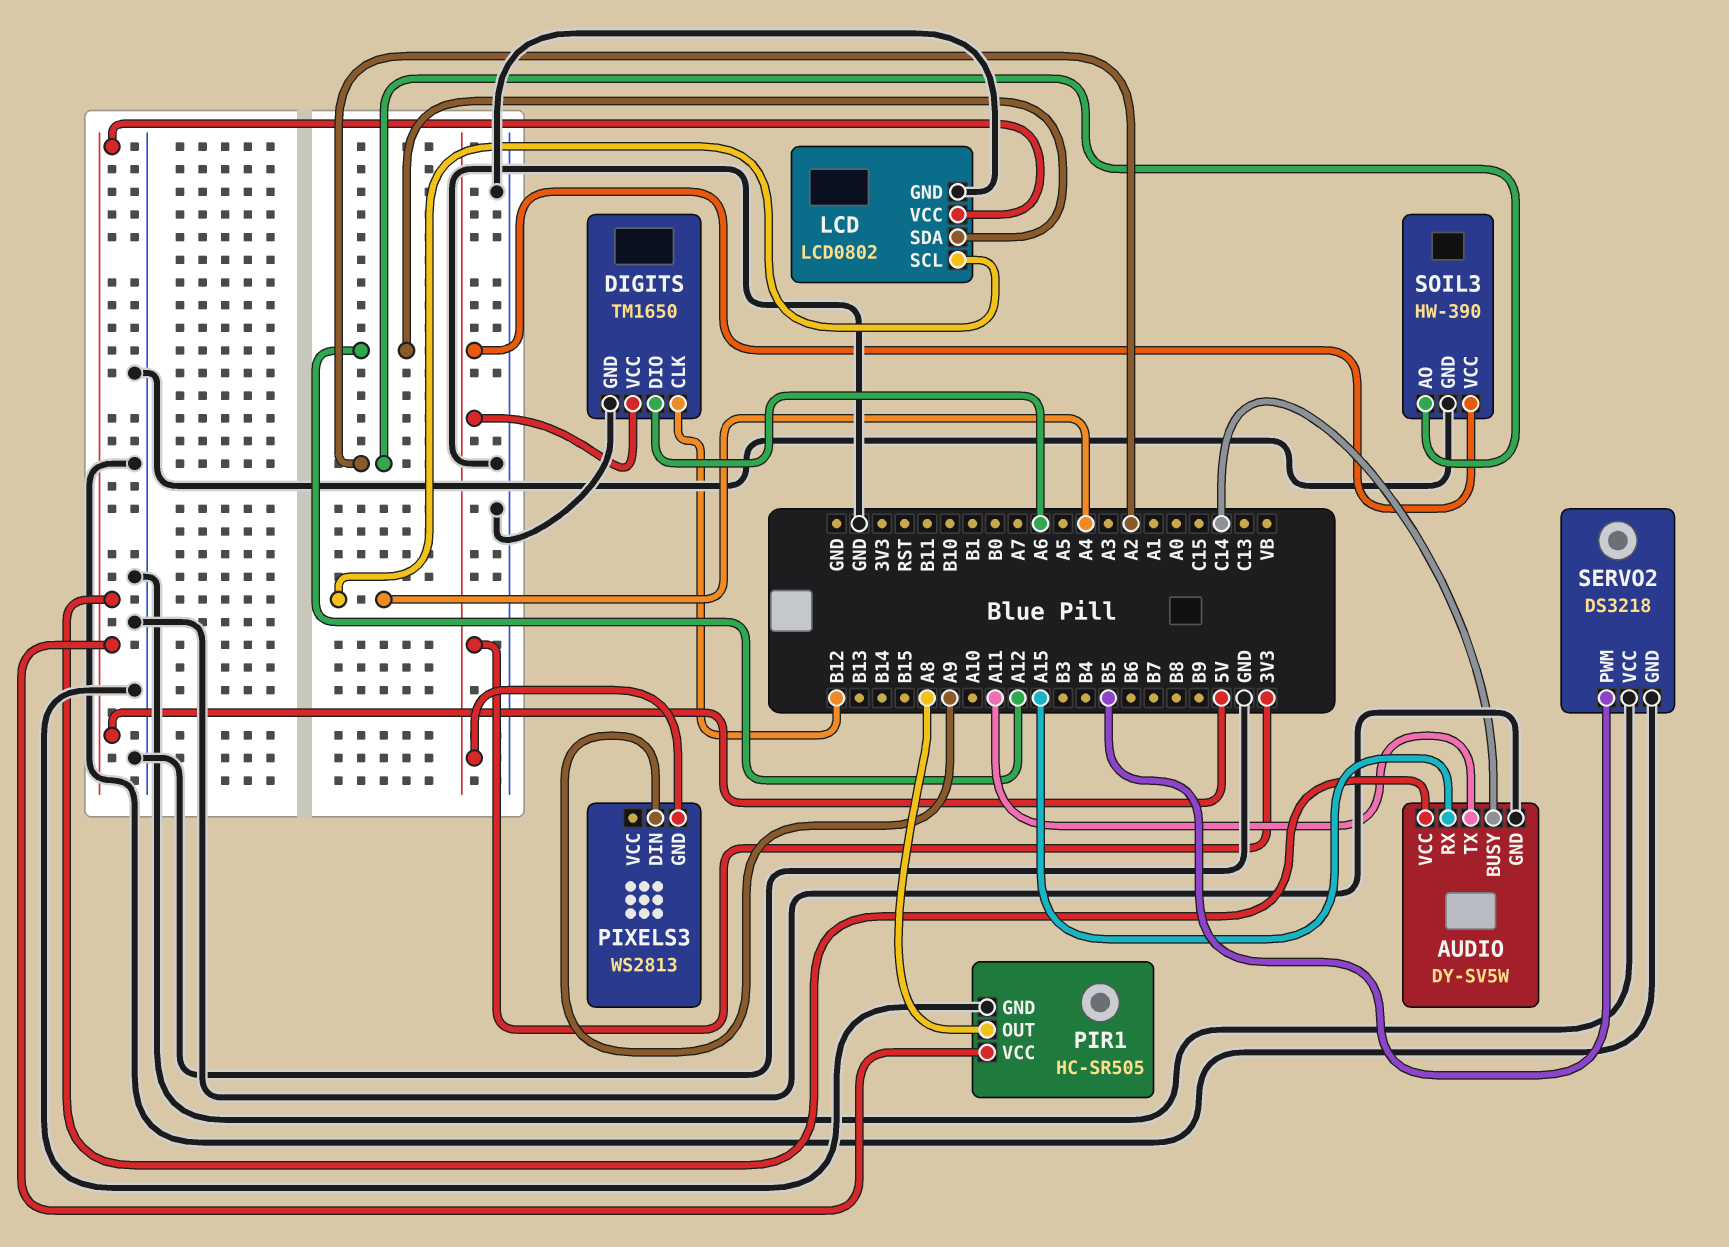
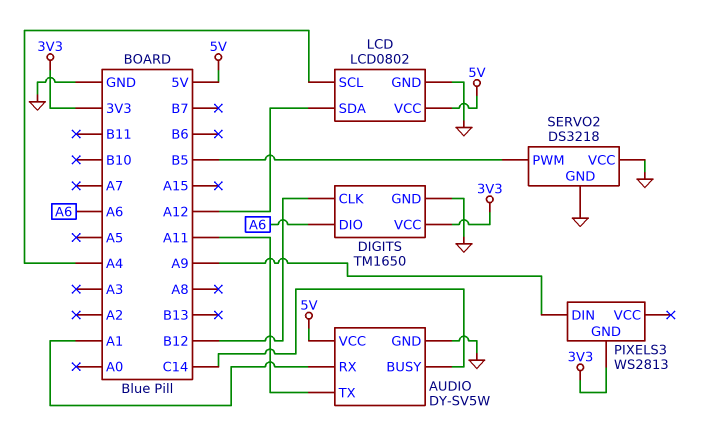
AUDIO pin RX: A15 -> A1
PIR1: HC-SR505 -> none
PIR1 pin GND: GND -> none
PIR1 pin OUT: A8 -> none
PIR1 pin VCC: 5V -> none
SOIL3: HW-390 -> none
SOIL3 pin AO: A2 -> none
SOIL3 pin GND: GND -> none
SOIL3 pin VCC: 3V3 -> none

